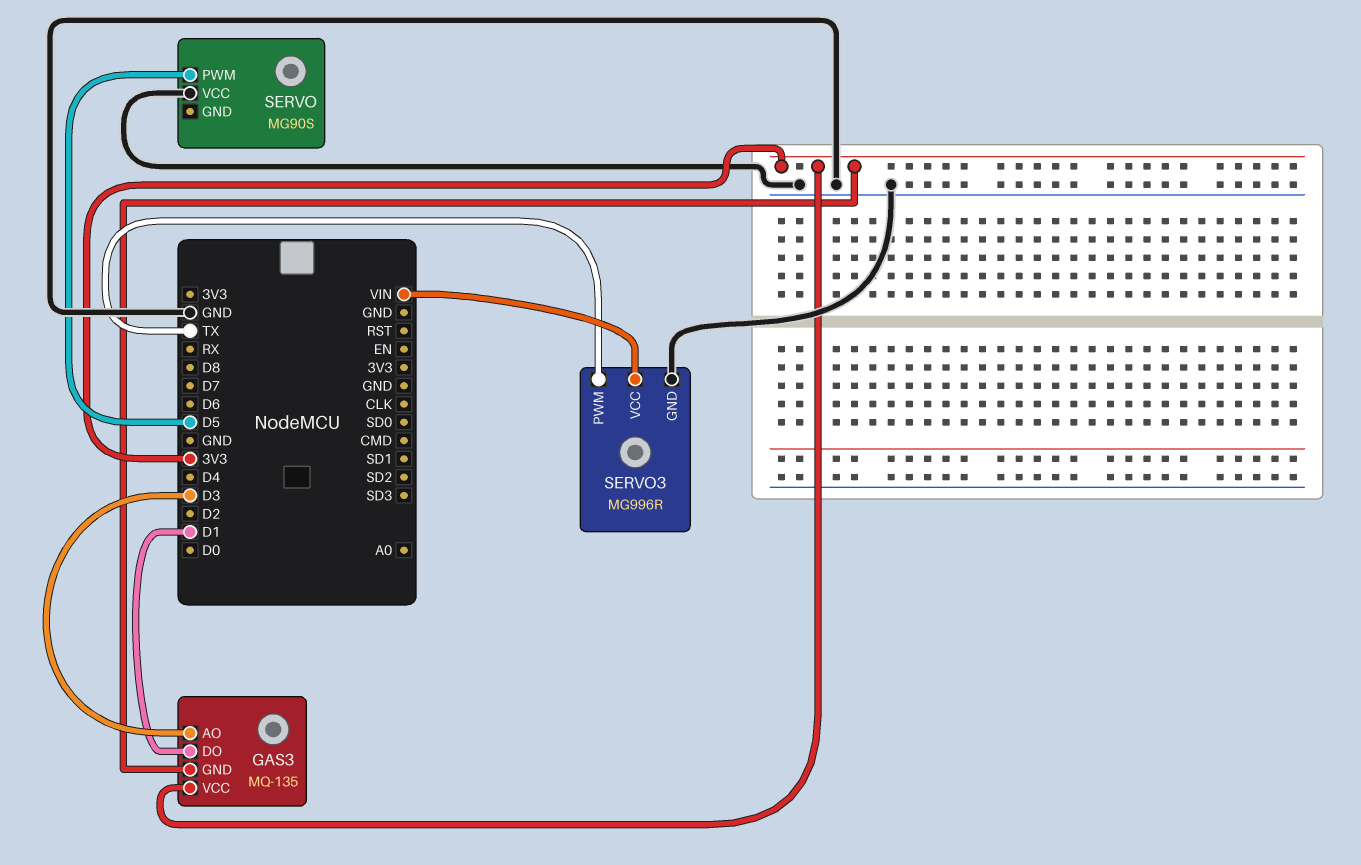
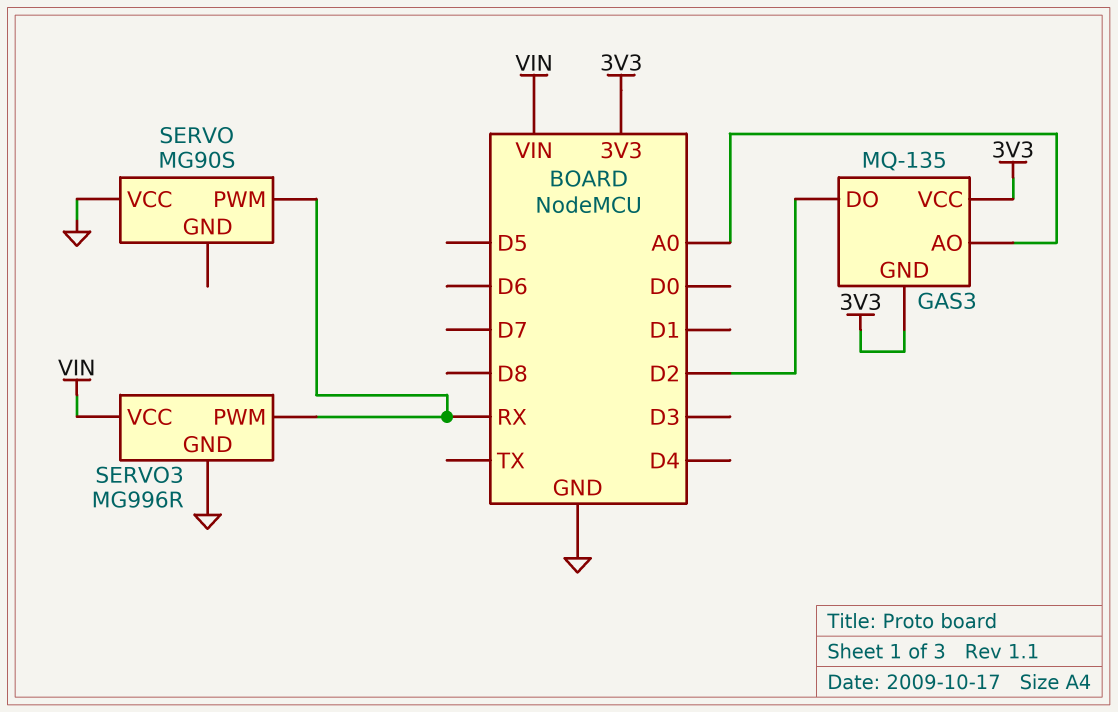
GAS3 pin AO: D3 -> A0
GAS3 pin DO: D1 -> D2
SERVO pin PWM: D5 -> RX
SERVO3 pin PWM: TX -> RX

